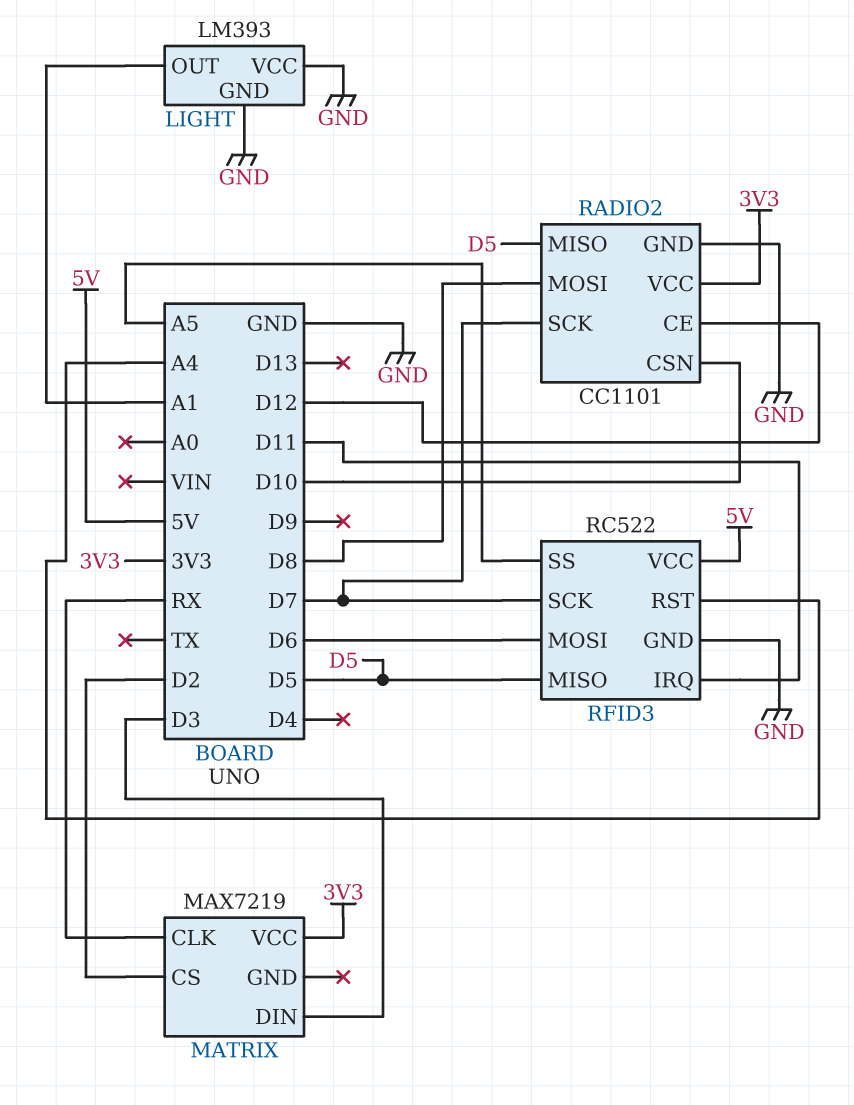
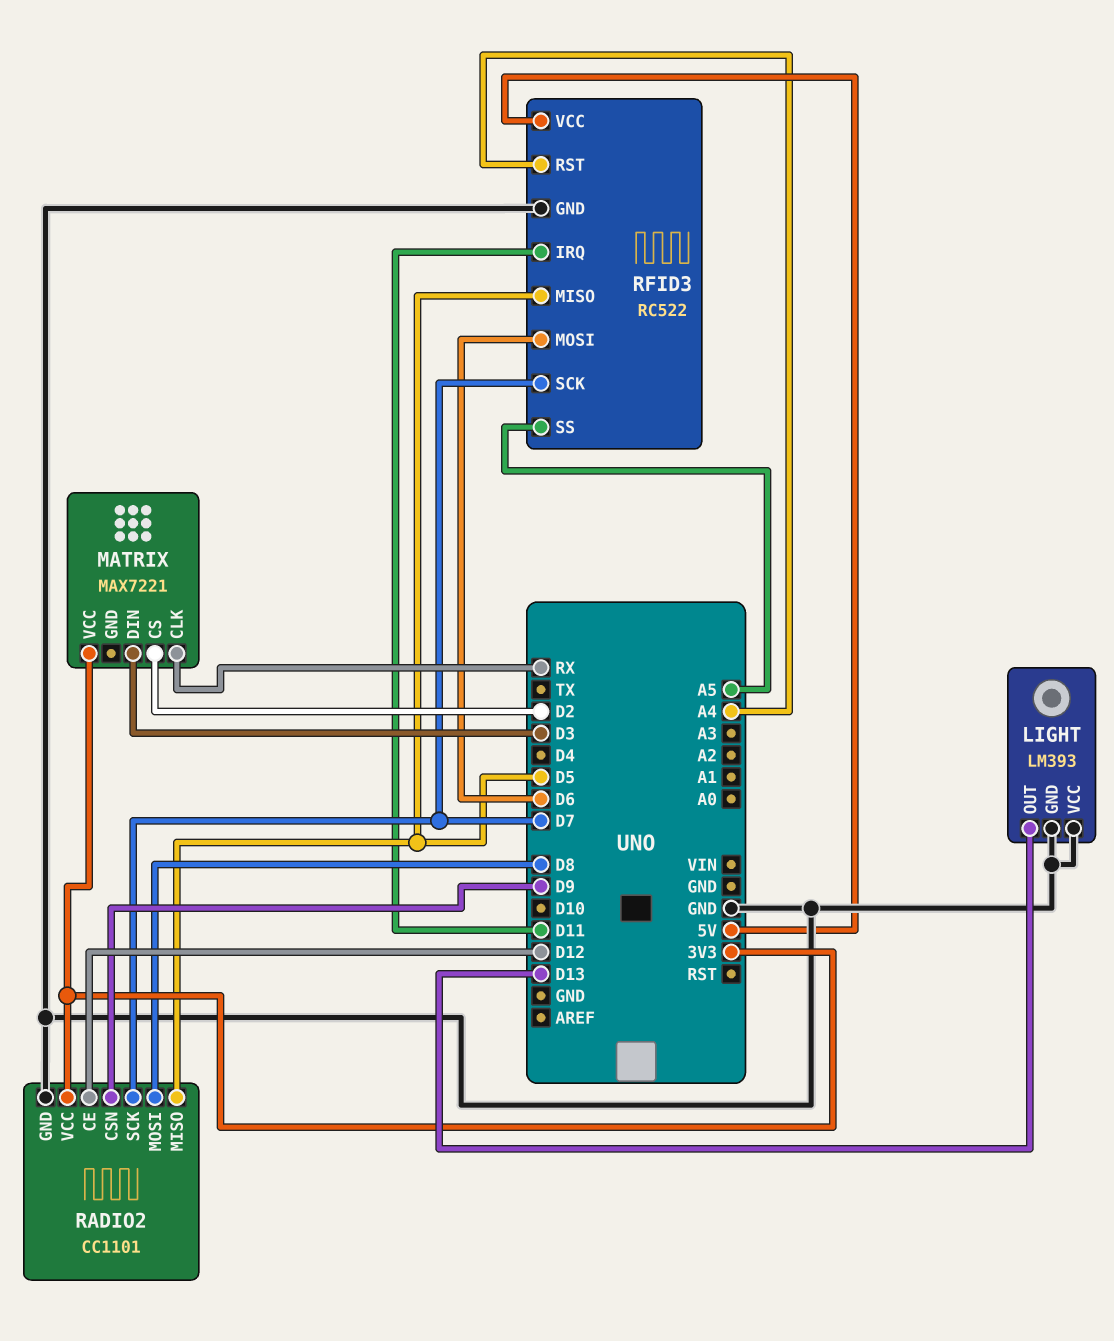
LIGHT pin OUT: A1 -> D13
MATRIX: MAX7219 -> MAX7221
RADIO2 pin CSN: D10 -> D9

